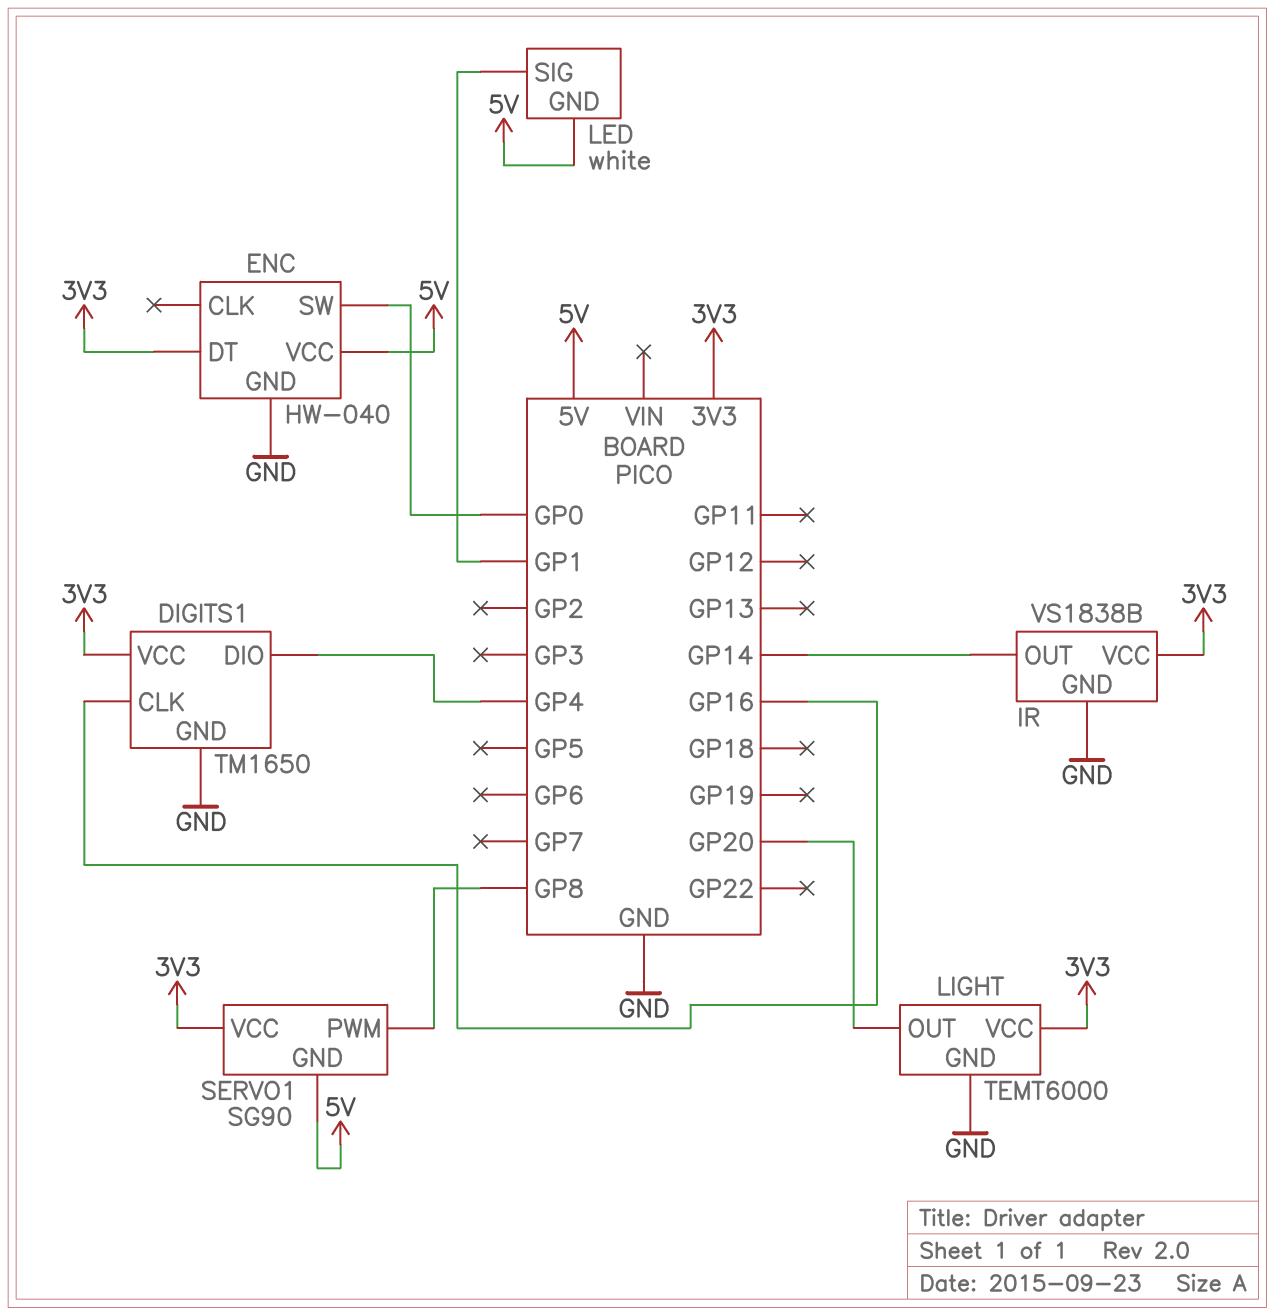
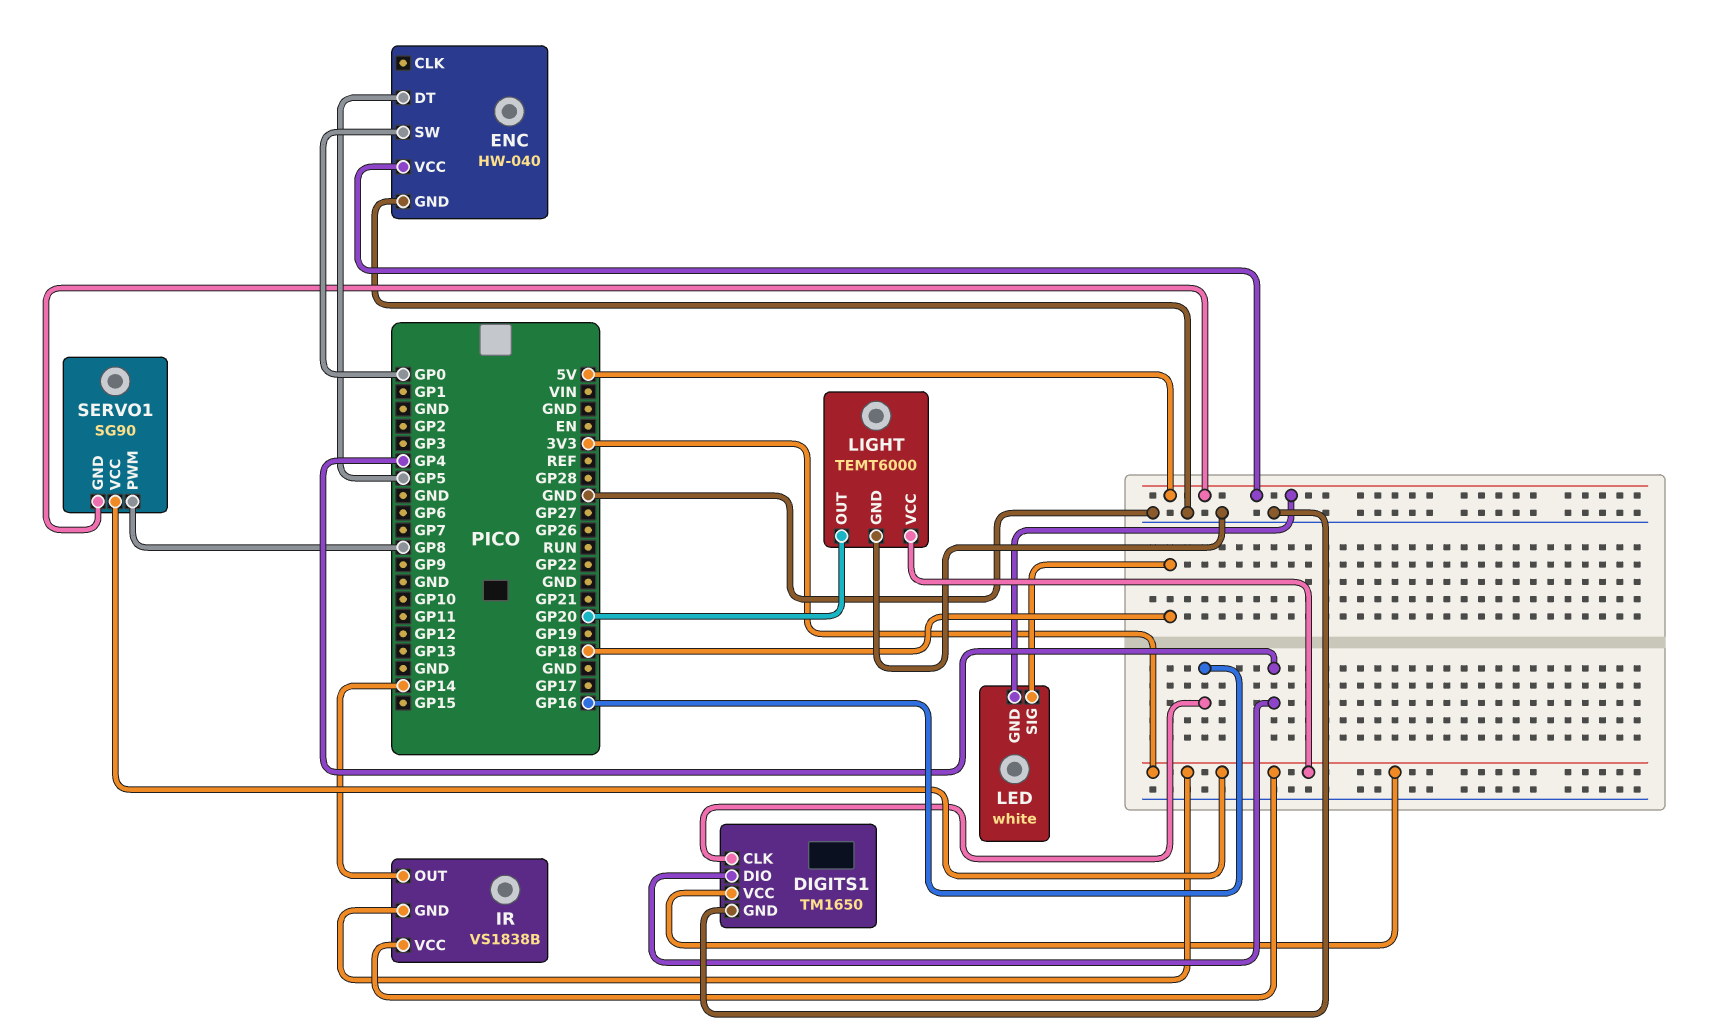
ENC pin DT: 3V3 -> GP5
IR pin GND: GND -> 3V3
LED pin SIG: GP1 -> GP18

